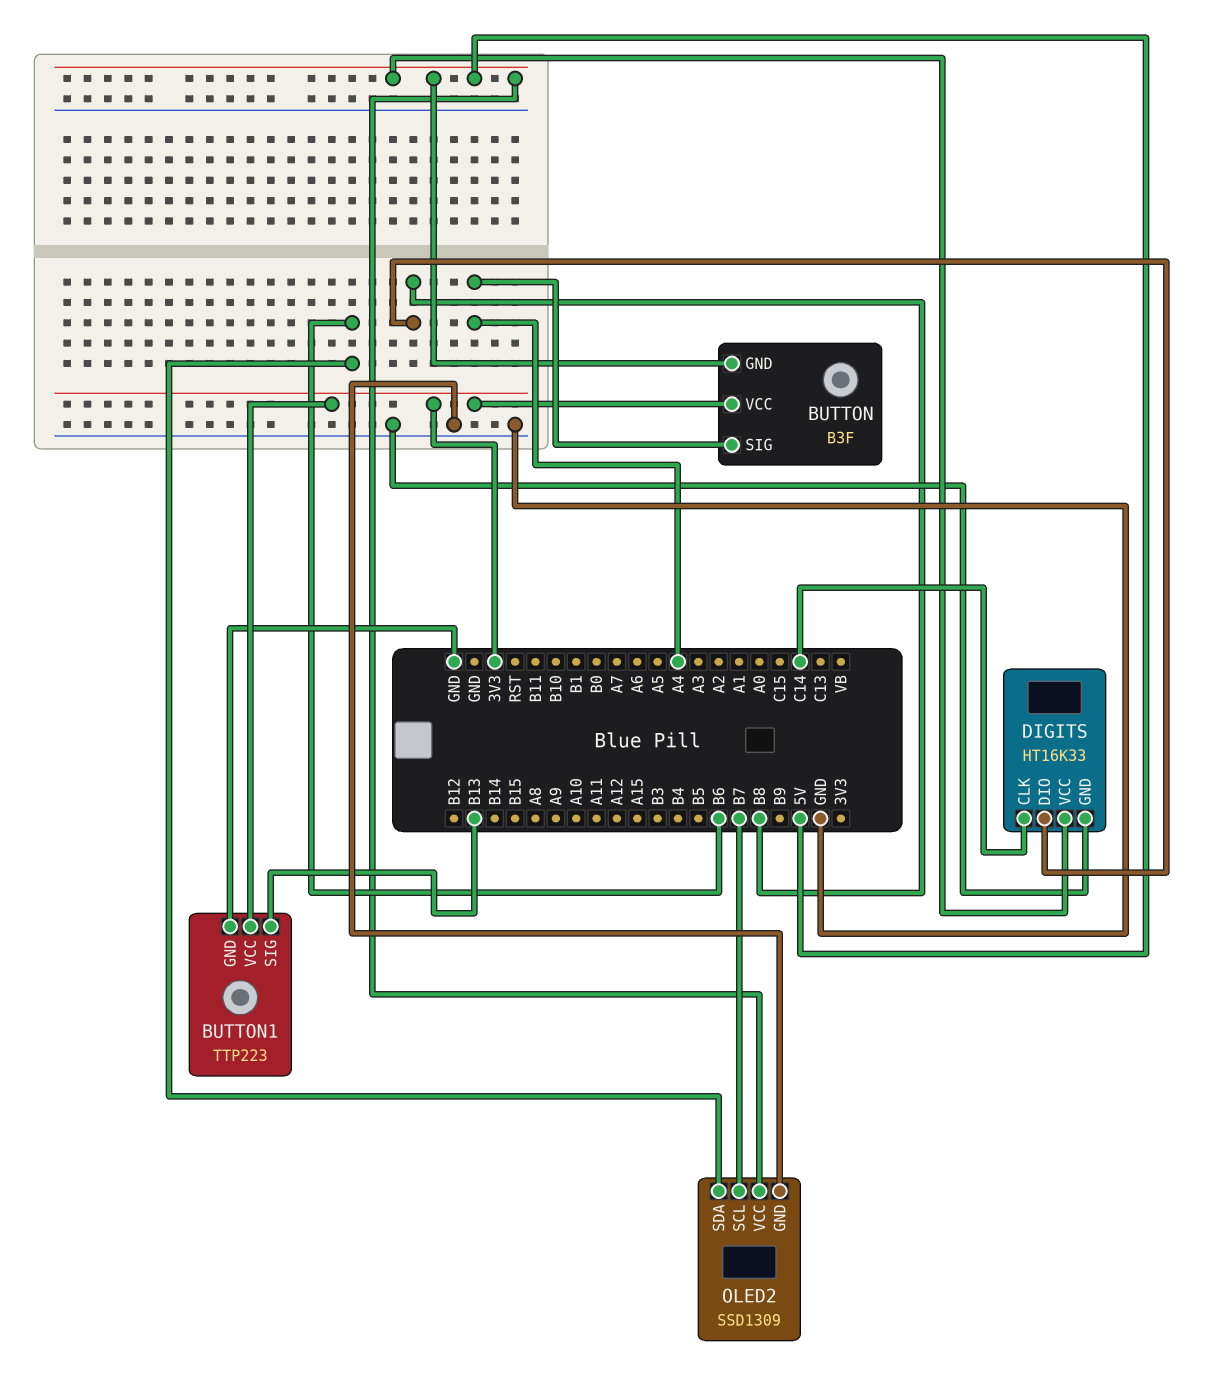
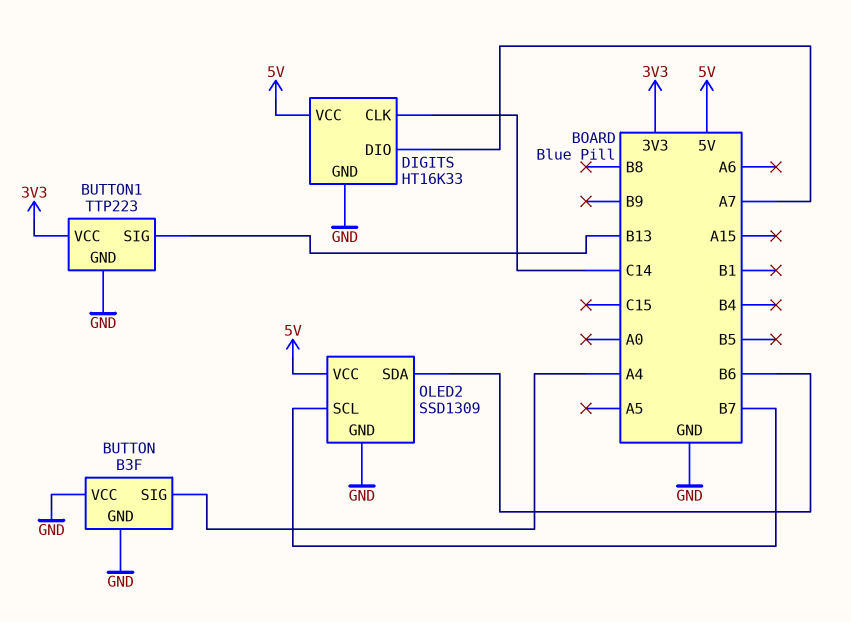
BUTTON pin GND: 5V -> GND
BUTTON pin VCC: 3V3 -> GND
DIGITS pin DIO: B8 -> A7

